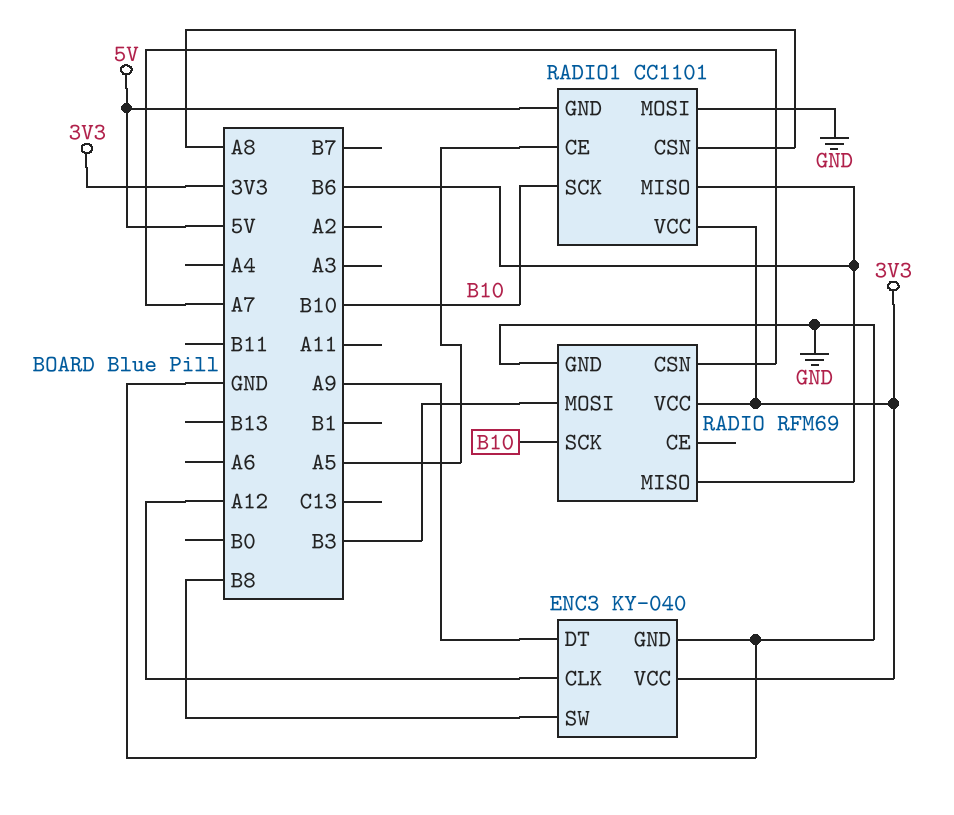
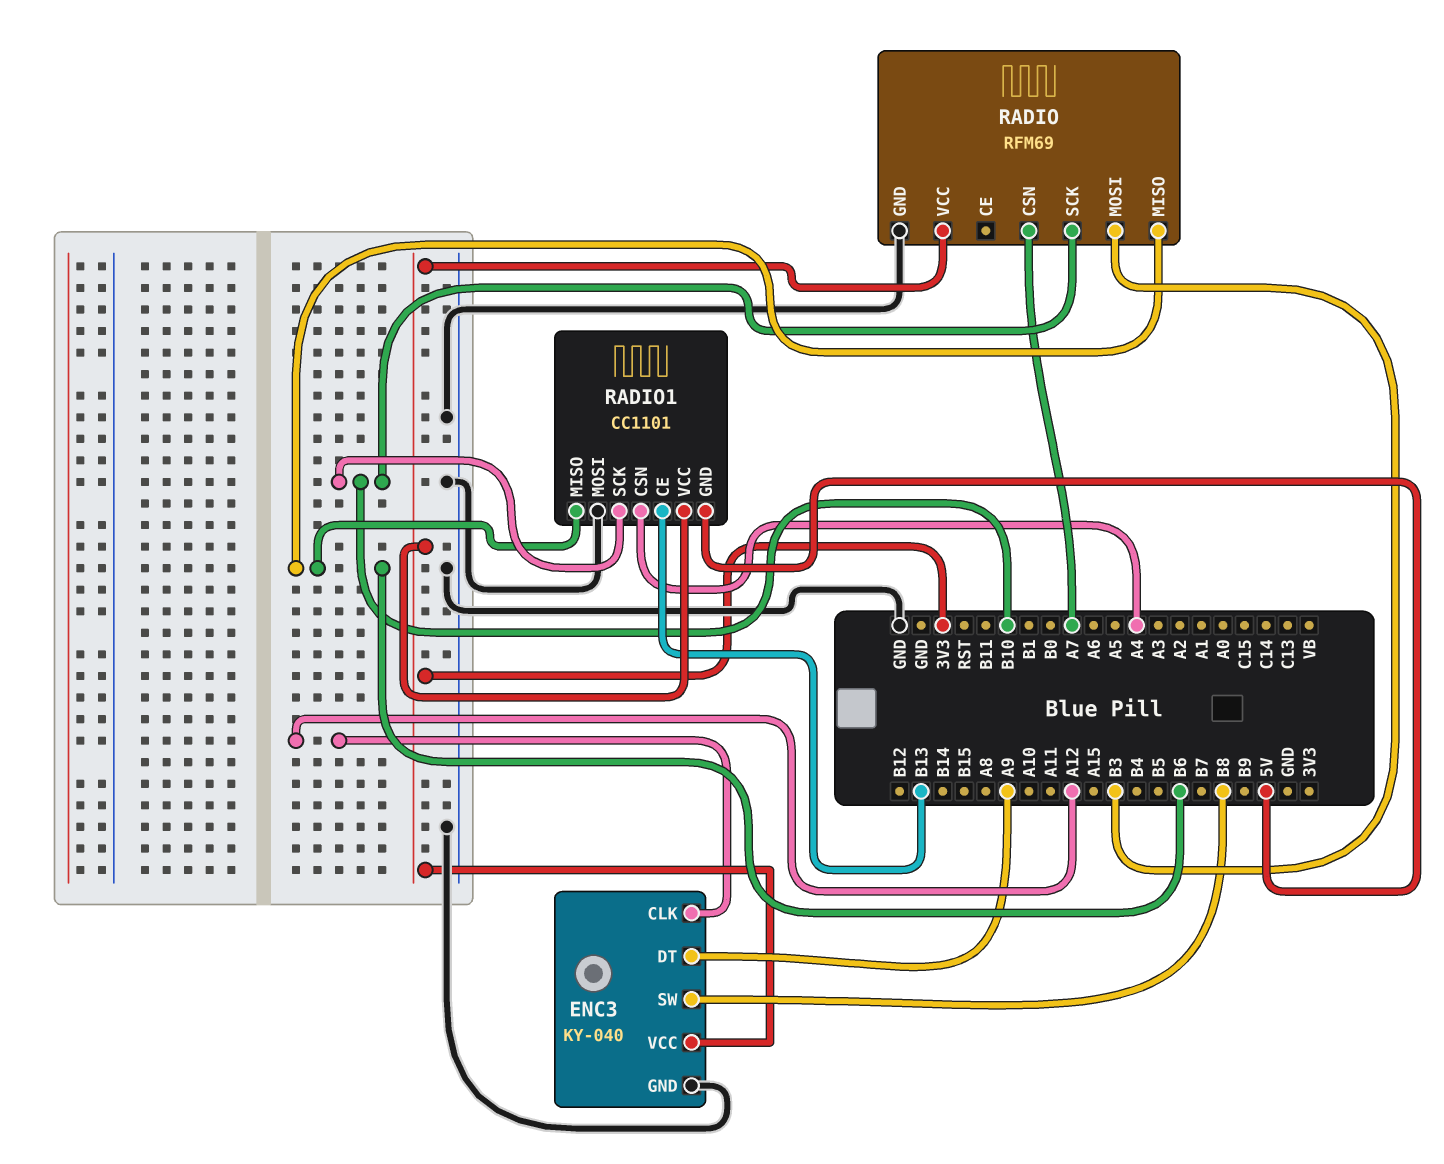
RADIO1 pin CE: A5 -> B13
RADIO1 pin CSN: A8 -> A4

